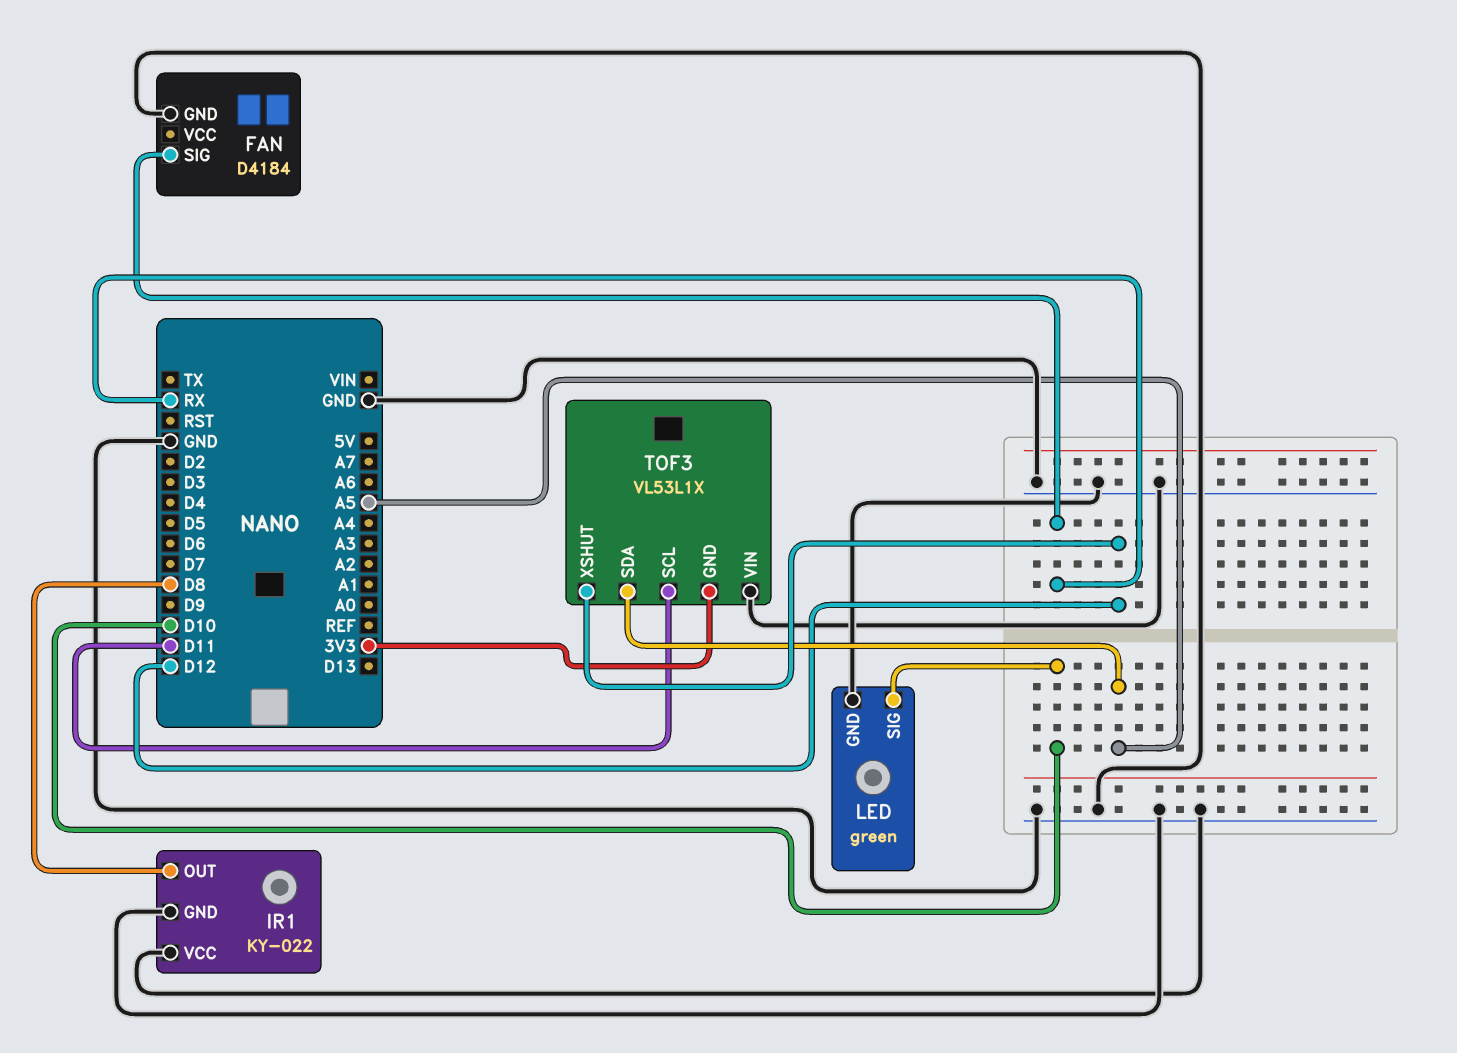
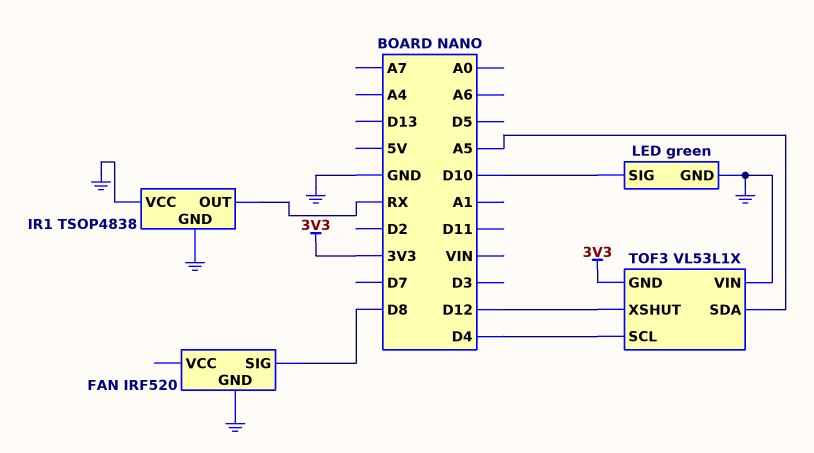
FAN: D4184 -> IRF520
FAN pin SIG: RX -> D8
IR1: KY-022 -> TSOP4838
IR1 pin OUT: D8 -> RX
TOF3 pin SCL: D11 -> D4

